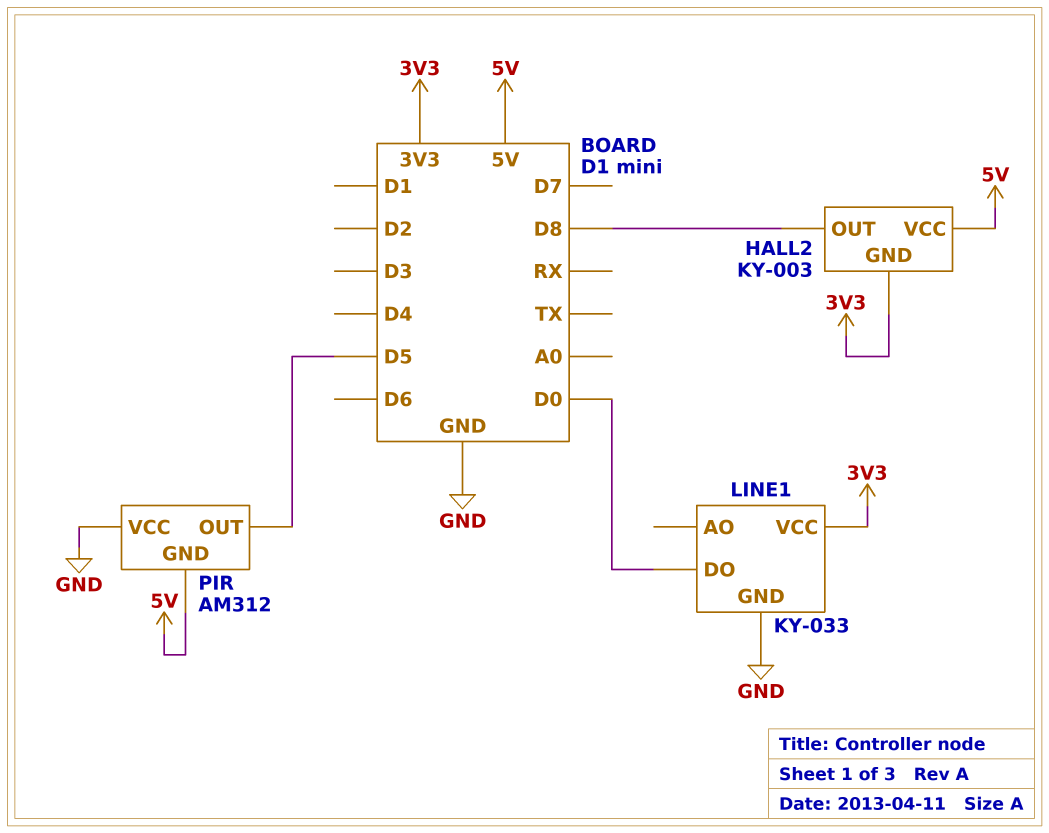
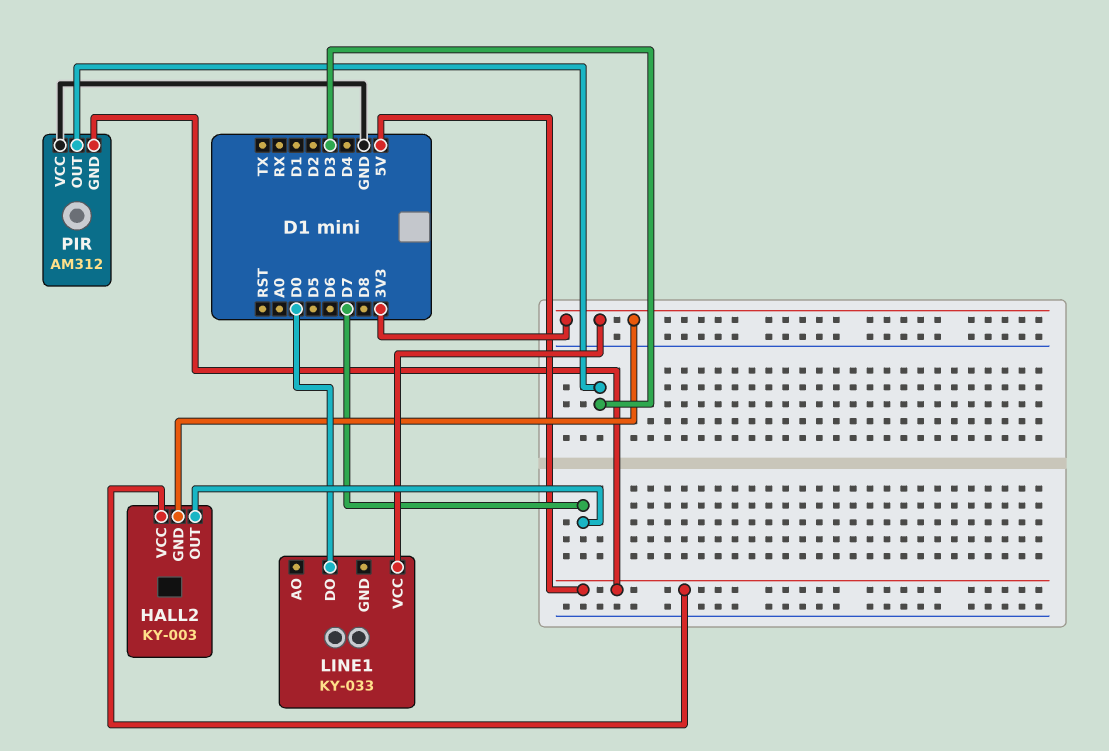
HALL2 pin OUT: D8 -> D7
LINE1 pin GND: GND -> none
PIR pin OUT: D5 -> D3

